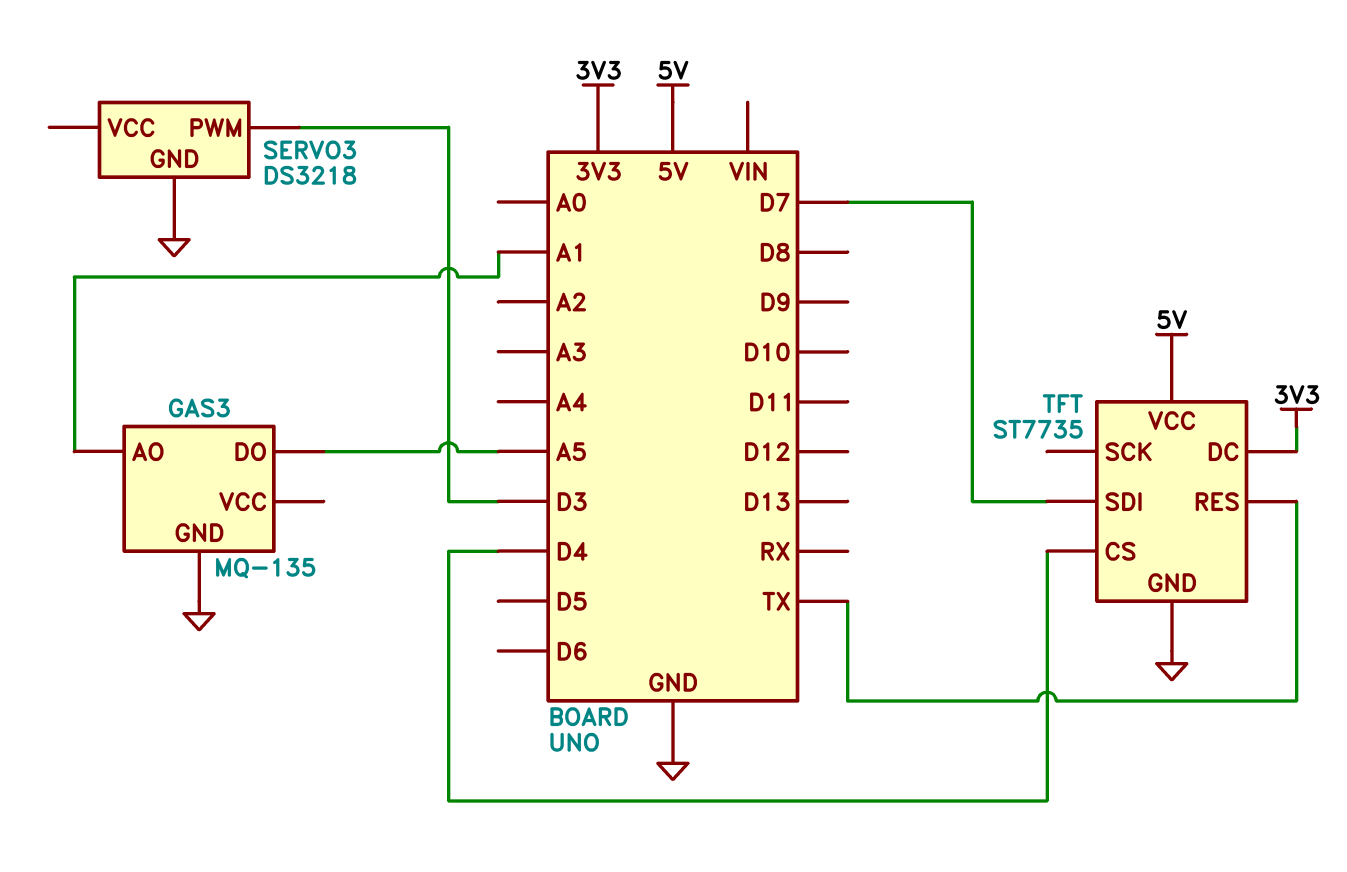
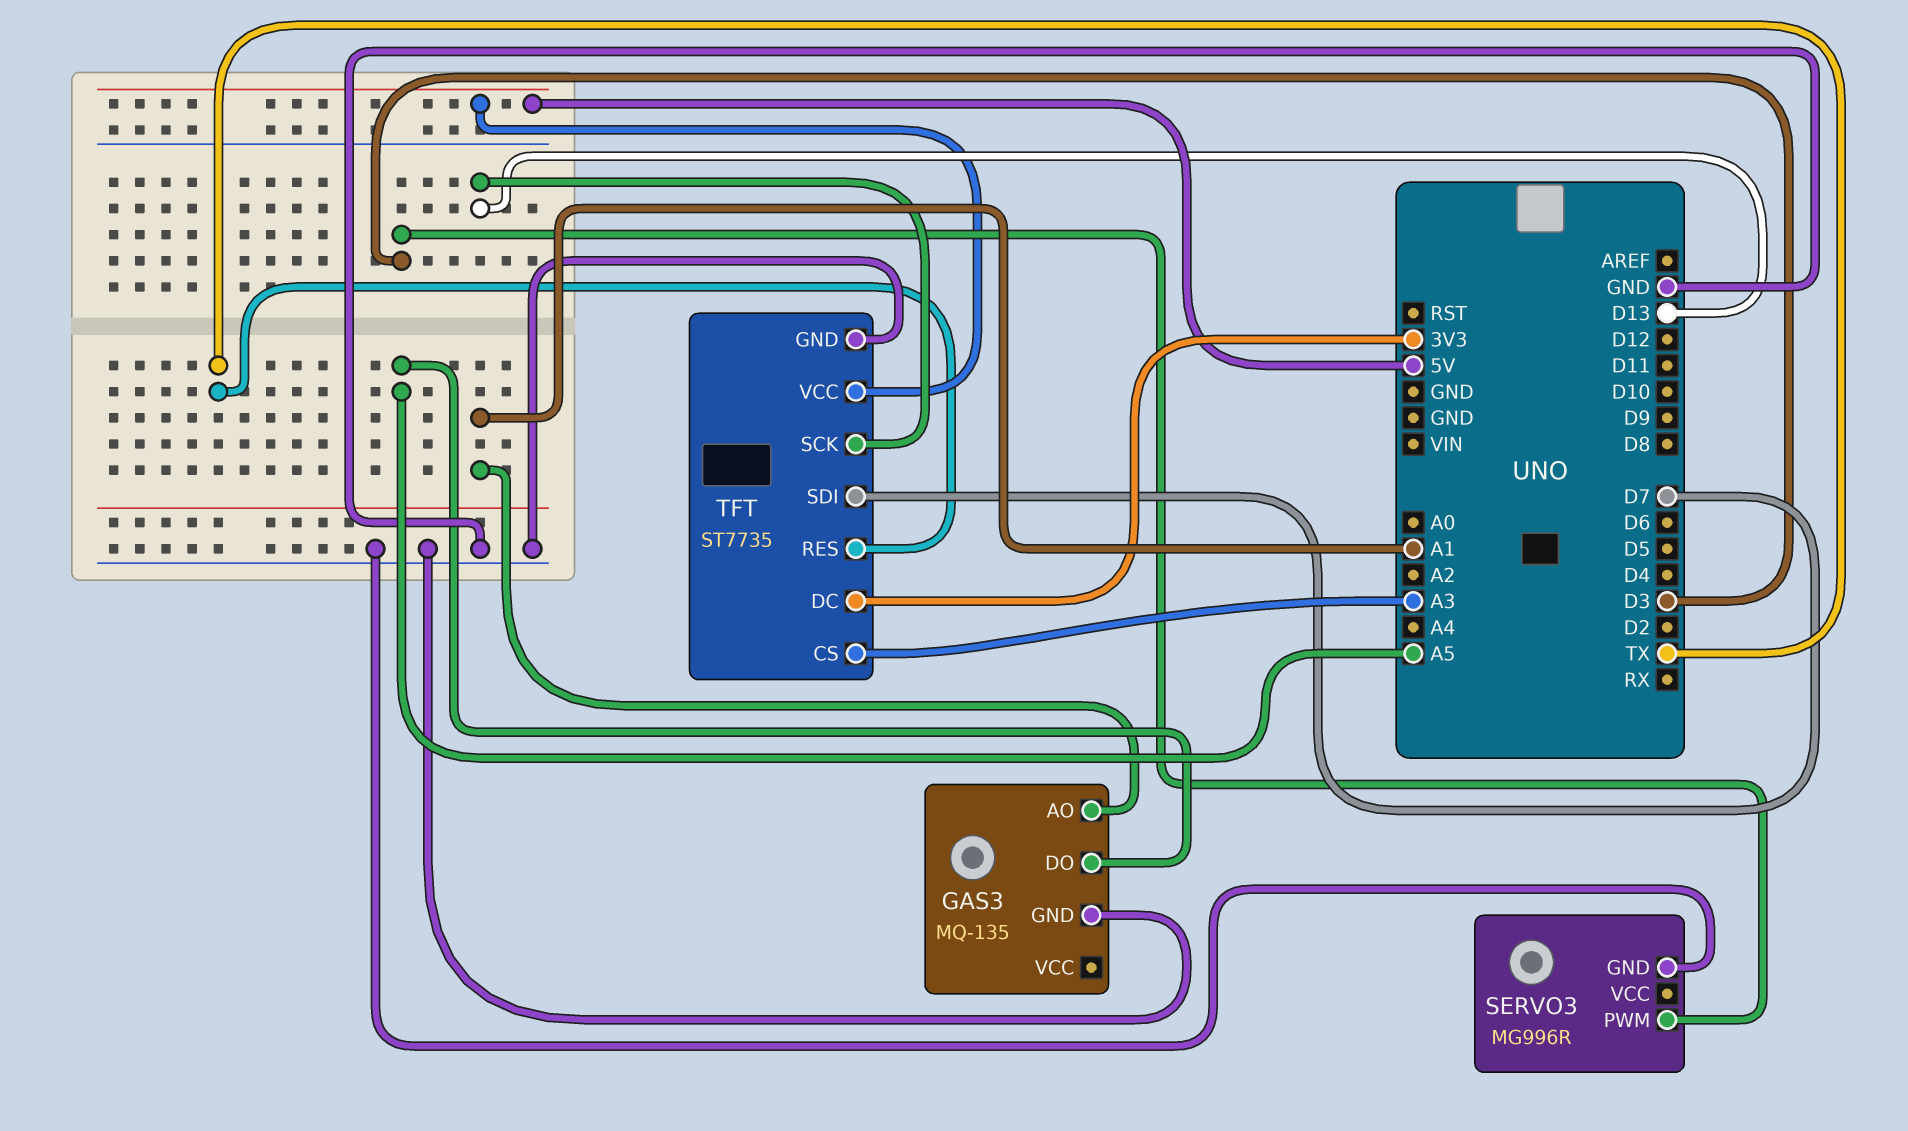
SERVO3: DS3218 -> MG996R
TFT pin CS: D4 -> A3
TFT pin SCK: none -> D13

